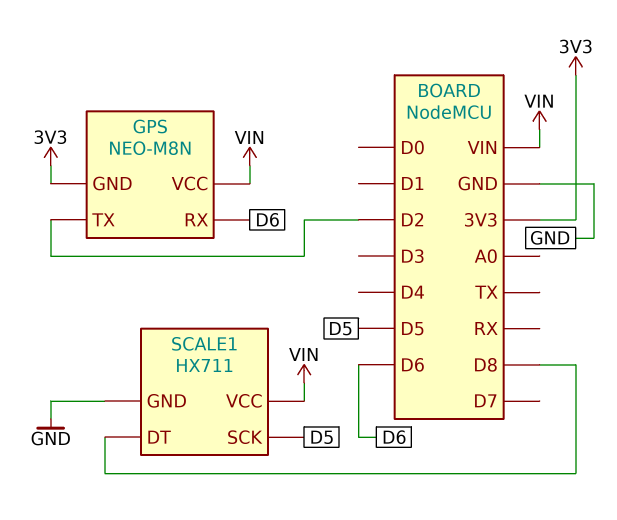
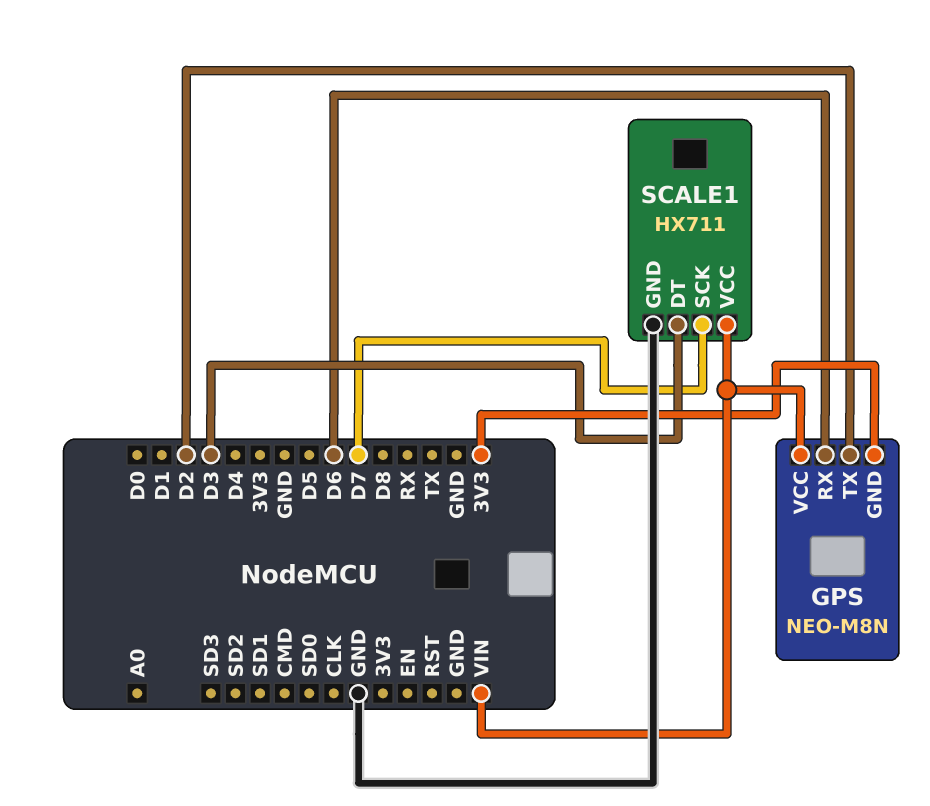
SCALE1 pin DT: D8 -> D3
SCALE1 pin SCK: D5 -> D7

